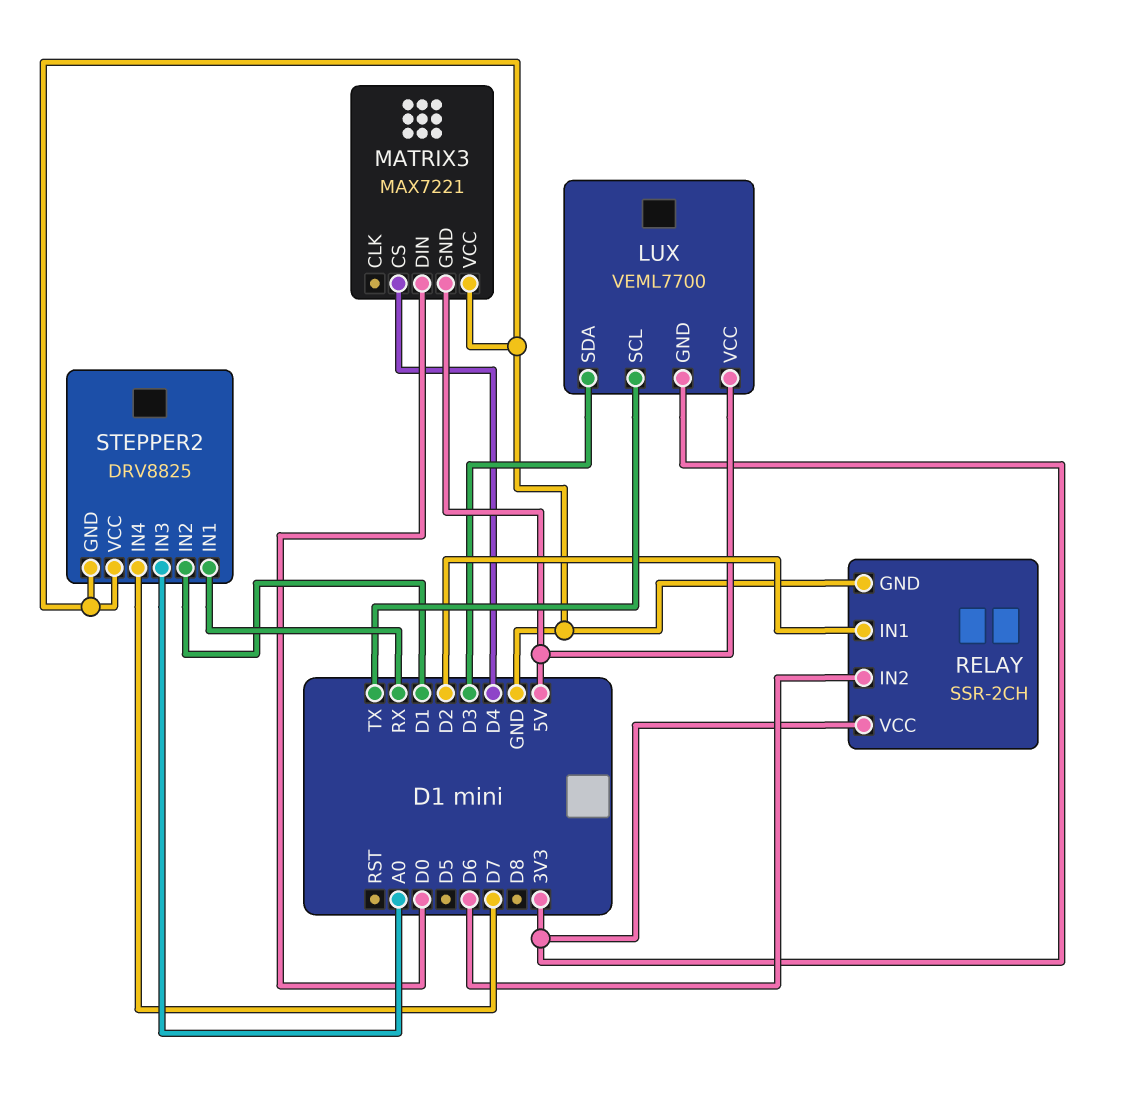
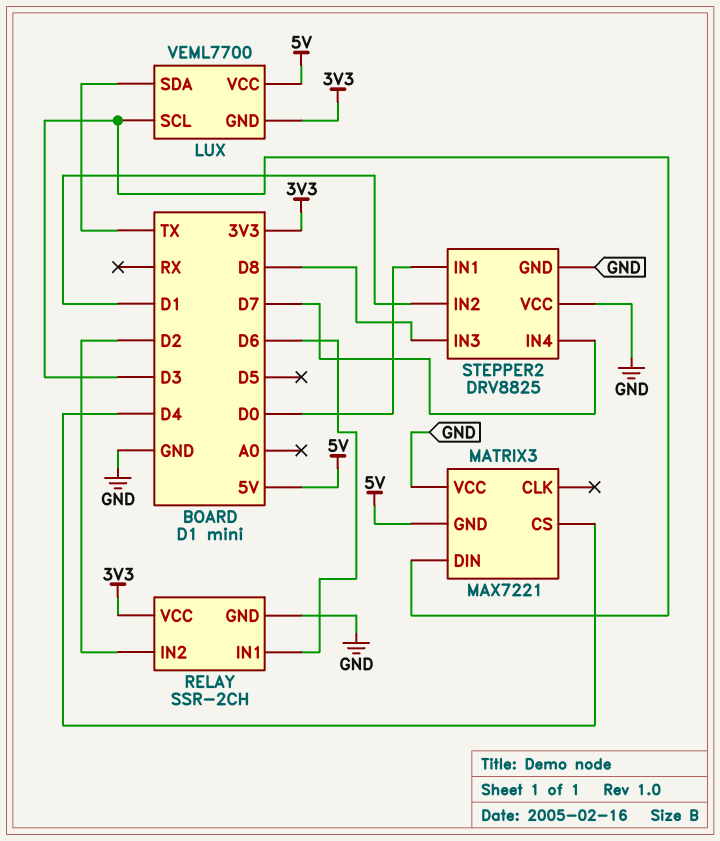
LUX pin SCL: TX -> D3
LUX pin SDA: D3 -> TX
MATRIX3 pin DIN: D0 -> D3
RELAY pin IN1: D2 -> D6
RELAY pin IN2: D6 -> D2
STEPPER2 pin IN1: RX -> D0
STEPPER2 pin IN3: A0 -> D8

